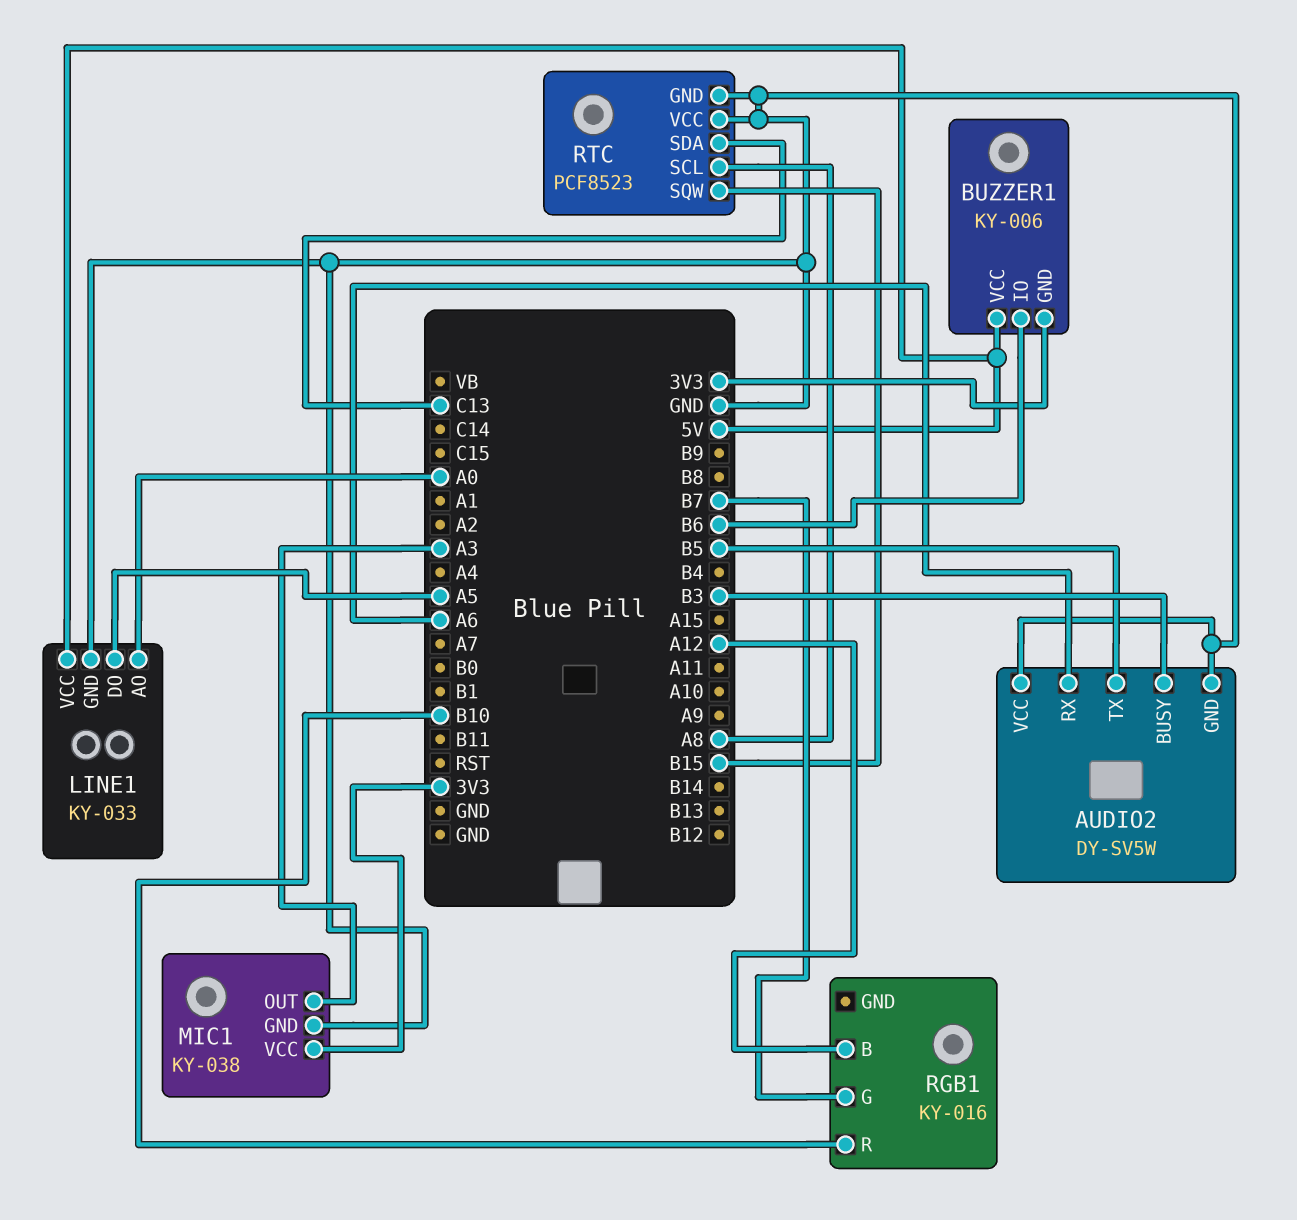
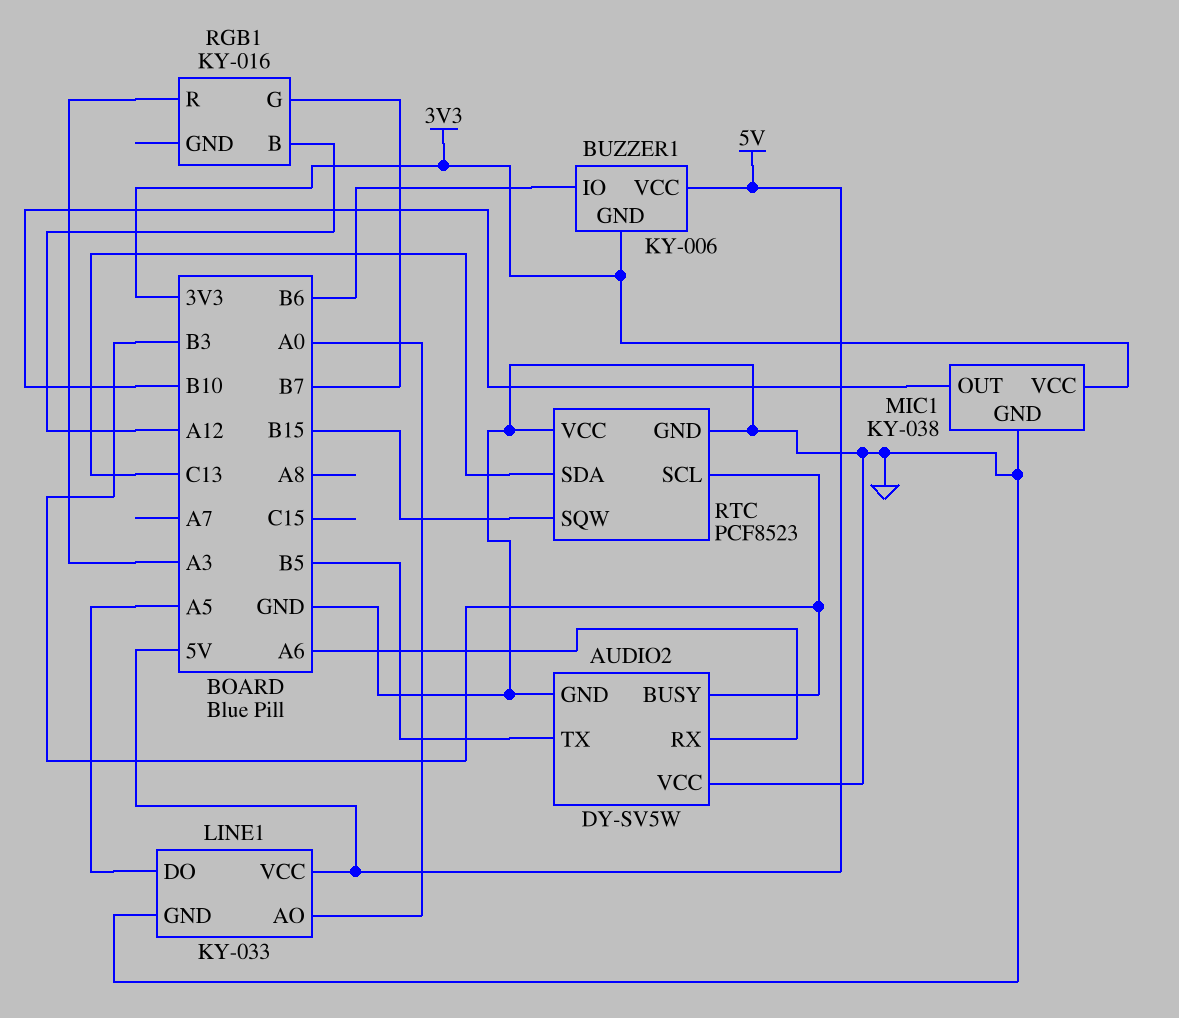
MIC1 pin OUT: A3 -> B10
RGB1 pin R: B10 -> A3
RTC pin SCL: A8 -> B3

